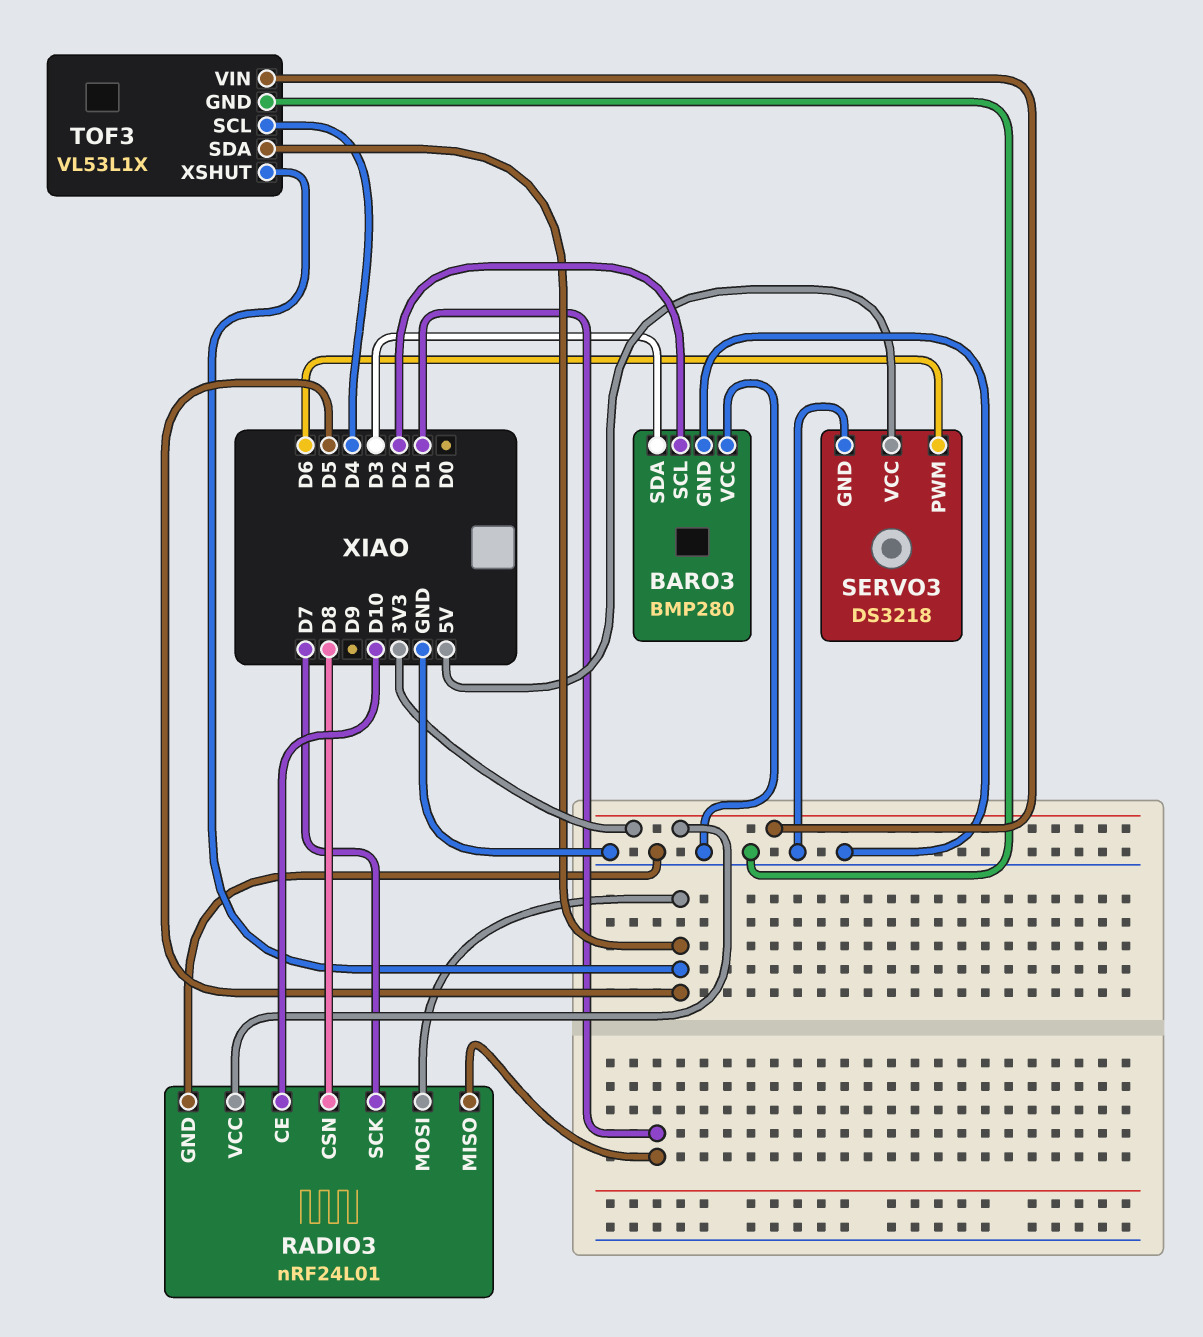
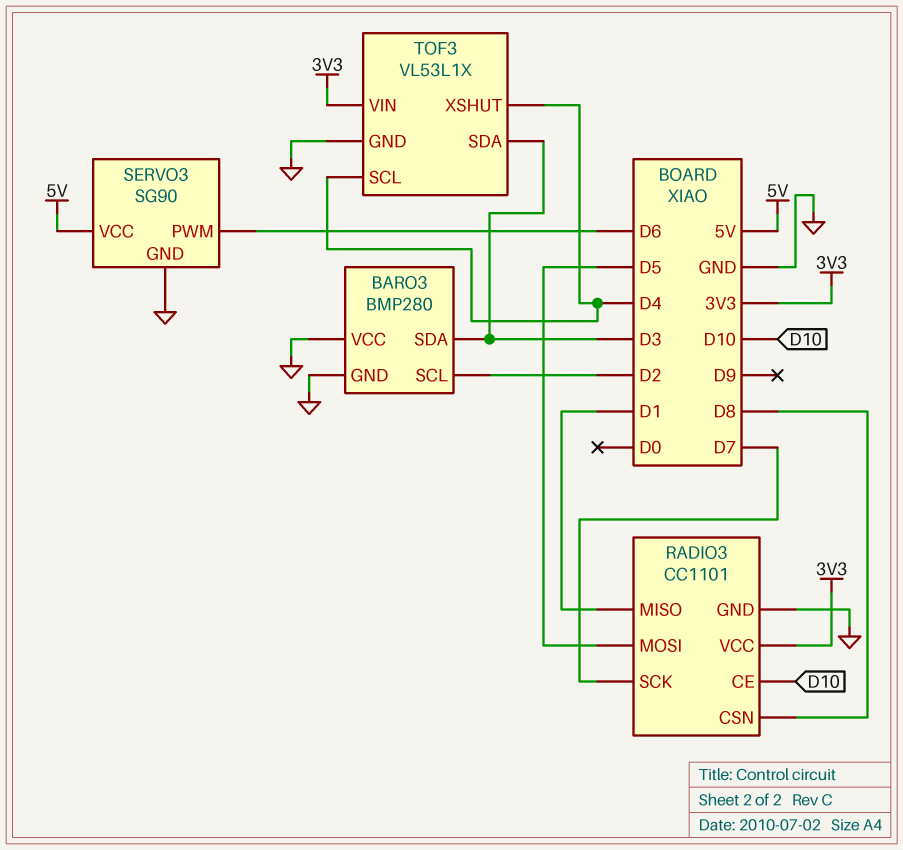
RADIO3: nRF24L01 -> CC1101
SERVO3: DS3218 -> SG90
TOF3 pin SDA: D5 -> D3
TOF3 pin XSHUT: D5 -> D4

